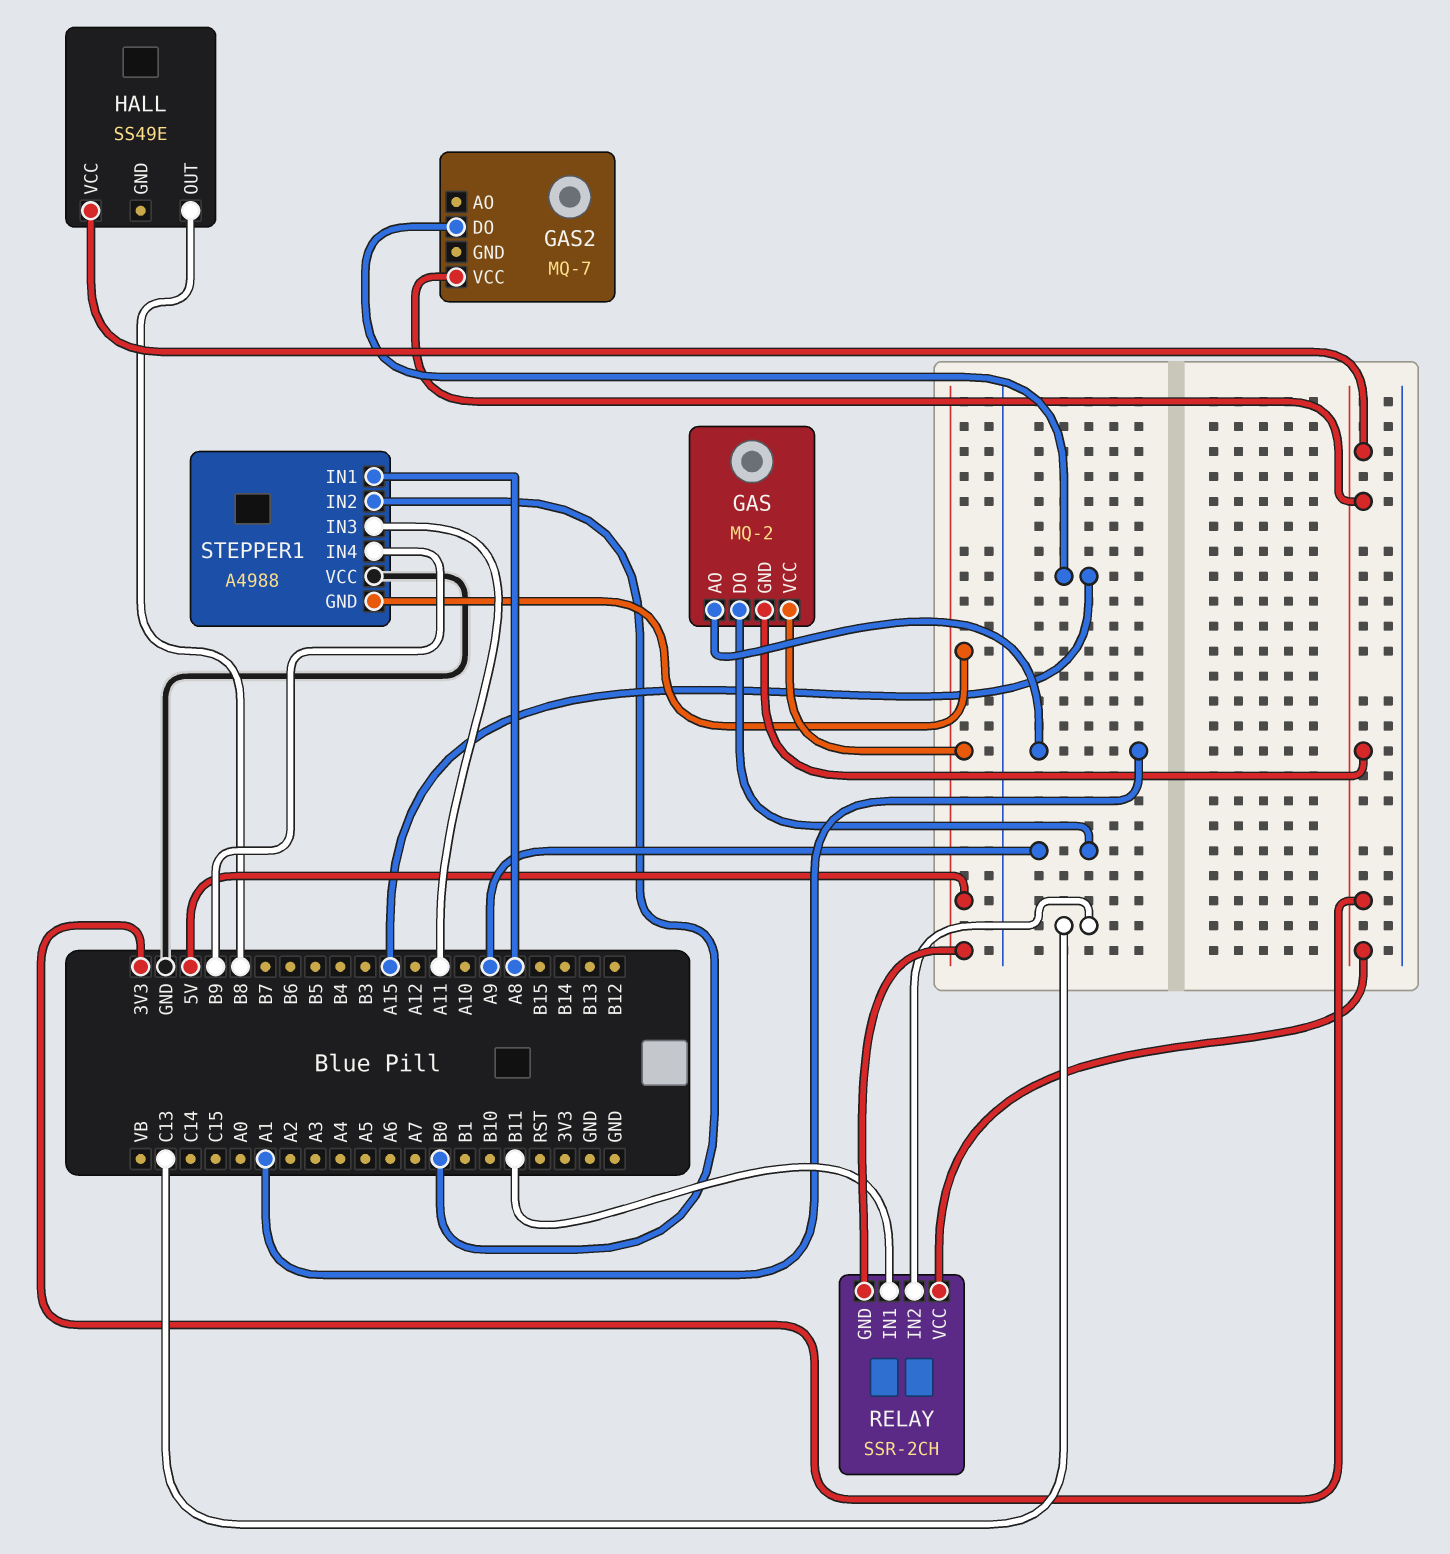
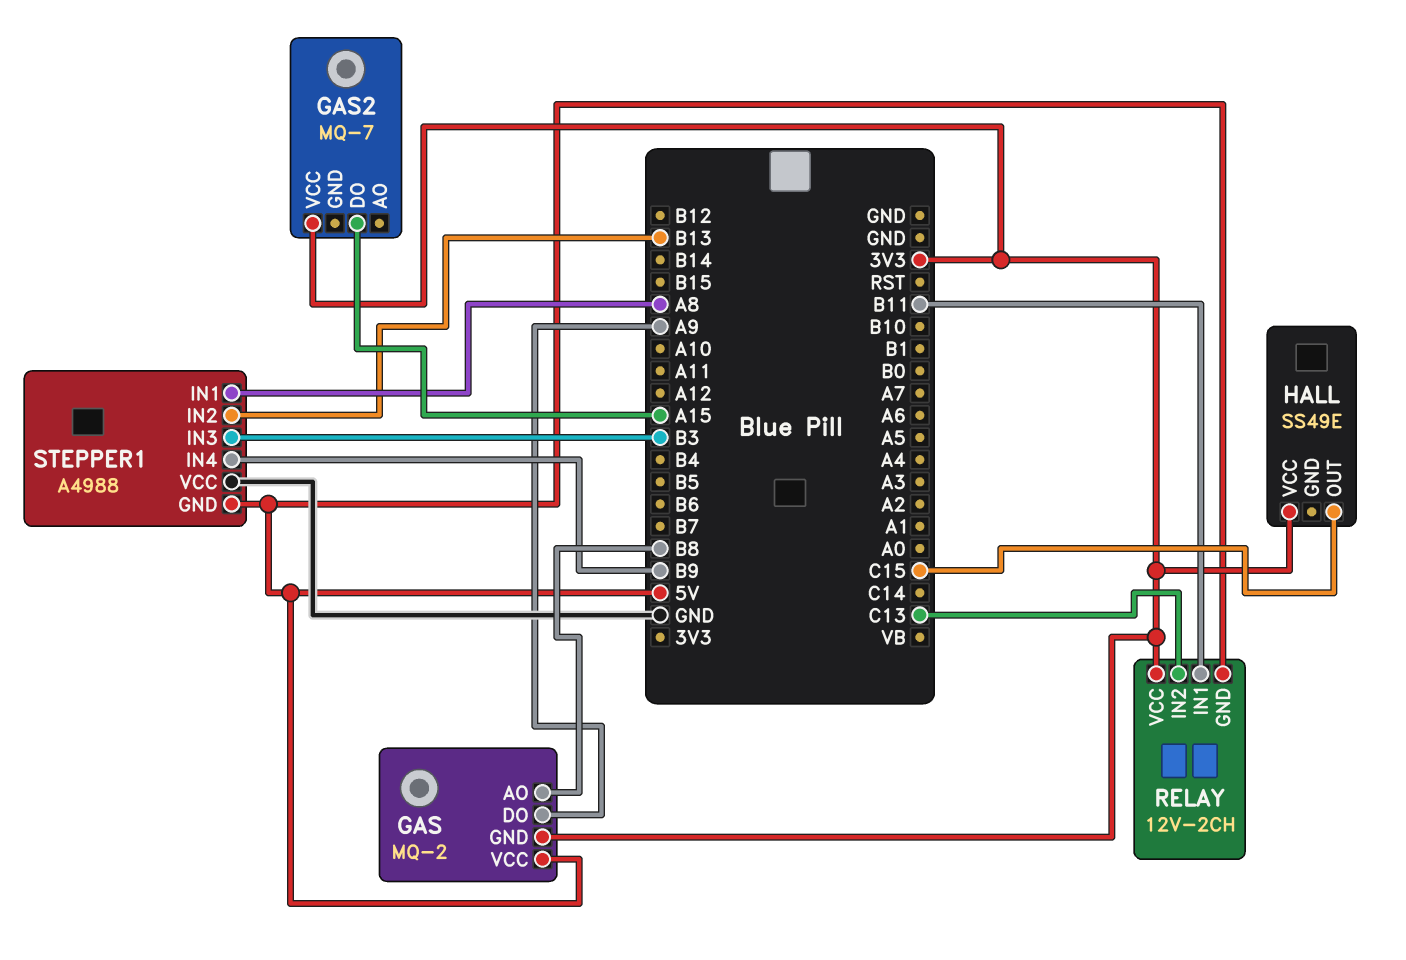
GAS pin AO: A1 -> B8
HALL pin OUT: B8 -> C15
RELAY: SSR-2CH -> 12V-2CH
STEPPER1 pin IN2: B0 -> B13
STEPPER1 pin IN3: A11 -> B3

